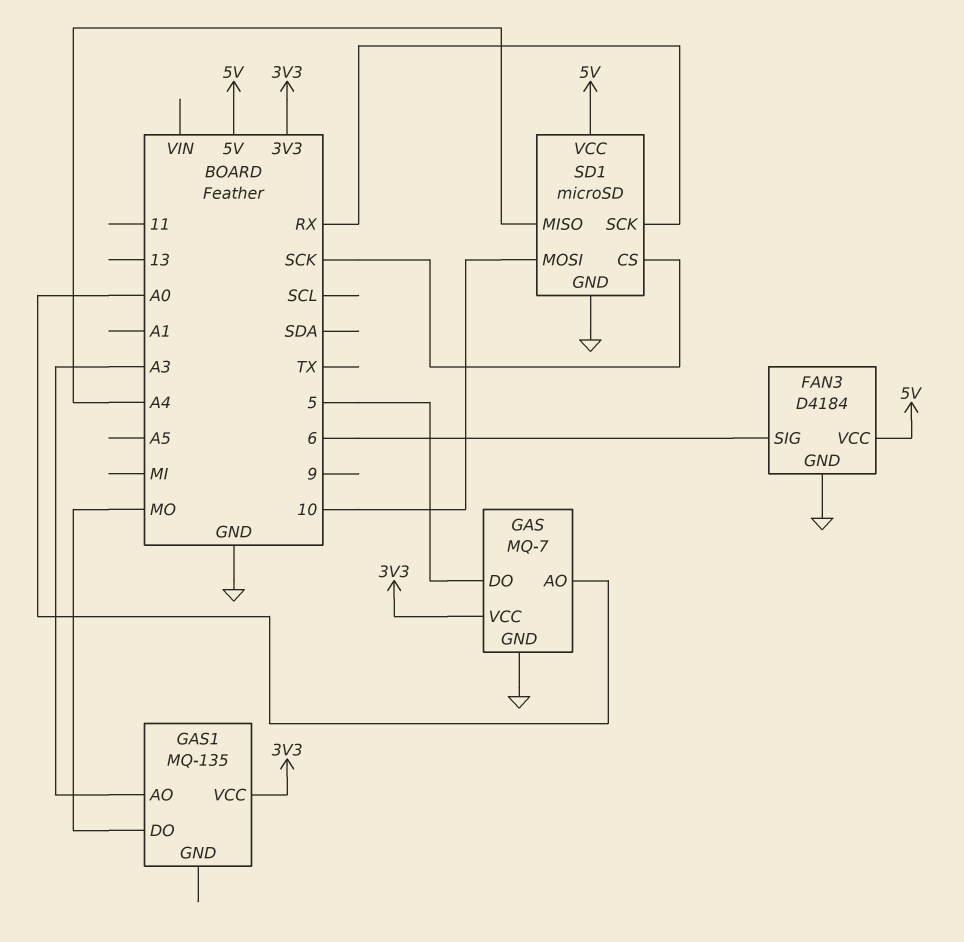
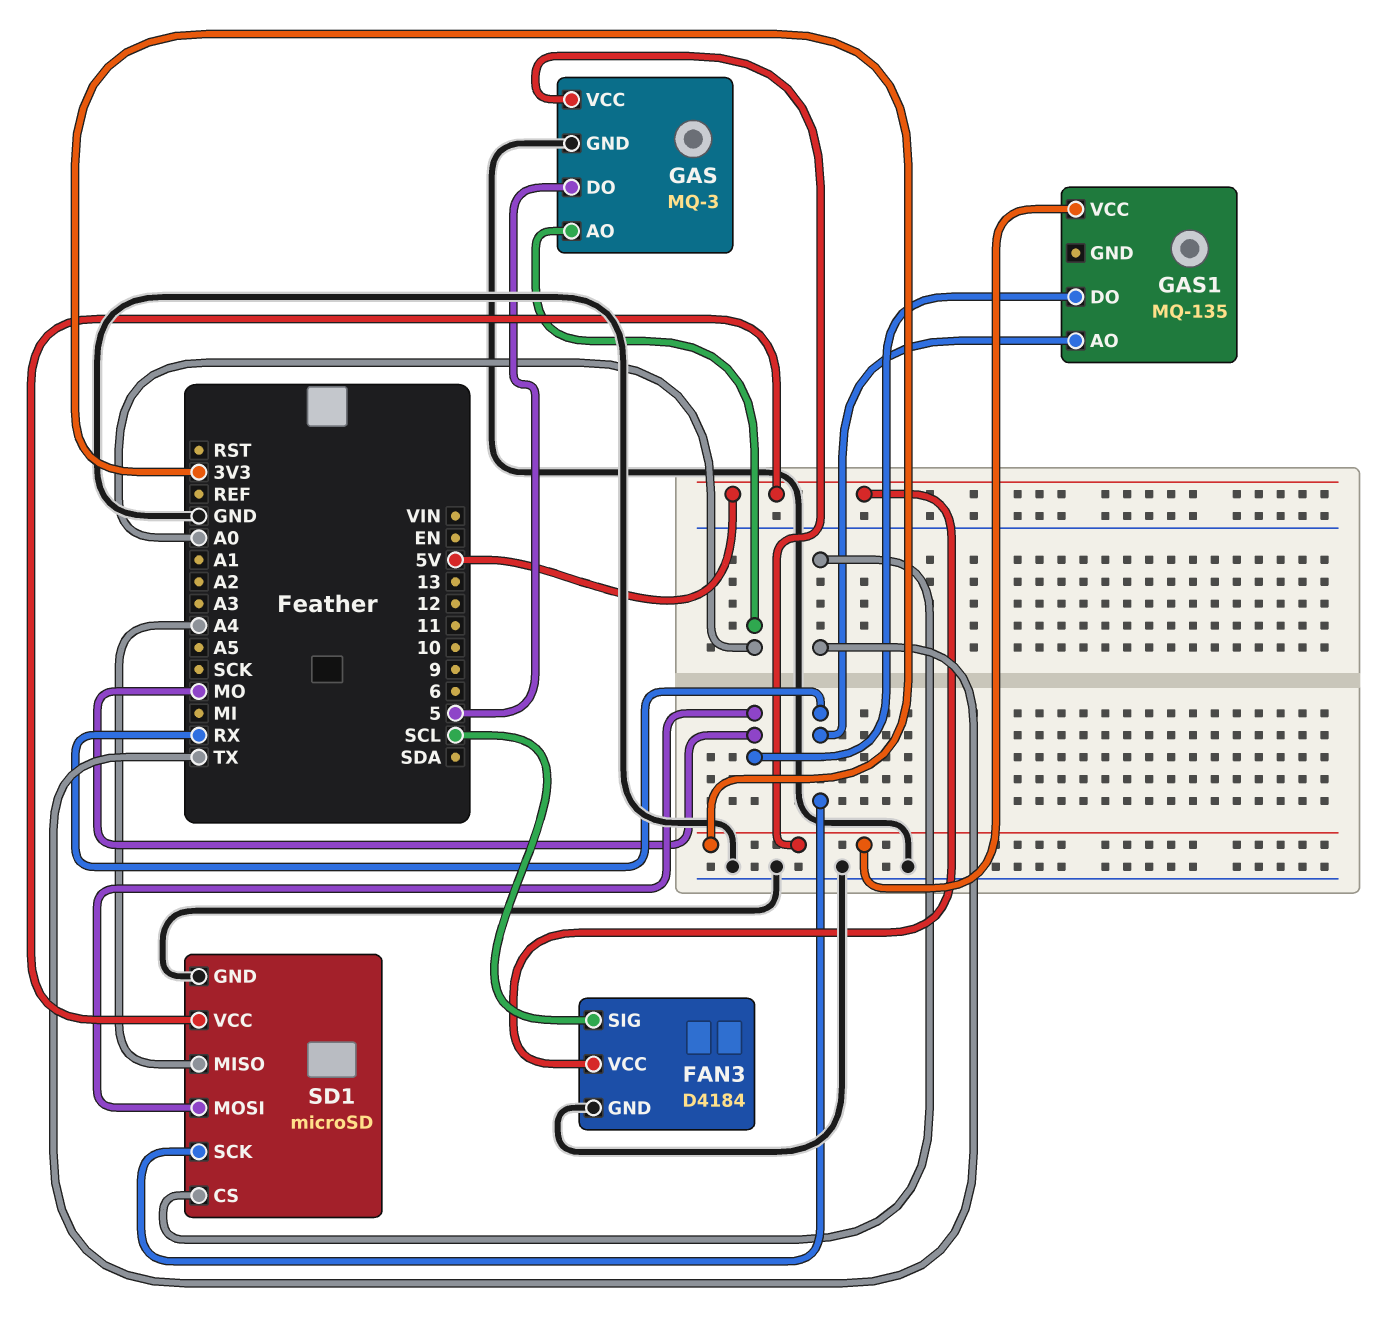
FAN3 pin SIG: 6 -> SCL
GAS: MQ-7 -> MQ-3
GAS1 pin AO: A3 -> RX
SD1 pin CS: SCK -> TX
SD1 pin MOSI: 10 -> MO

